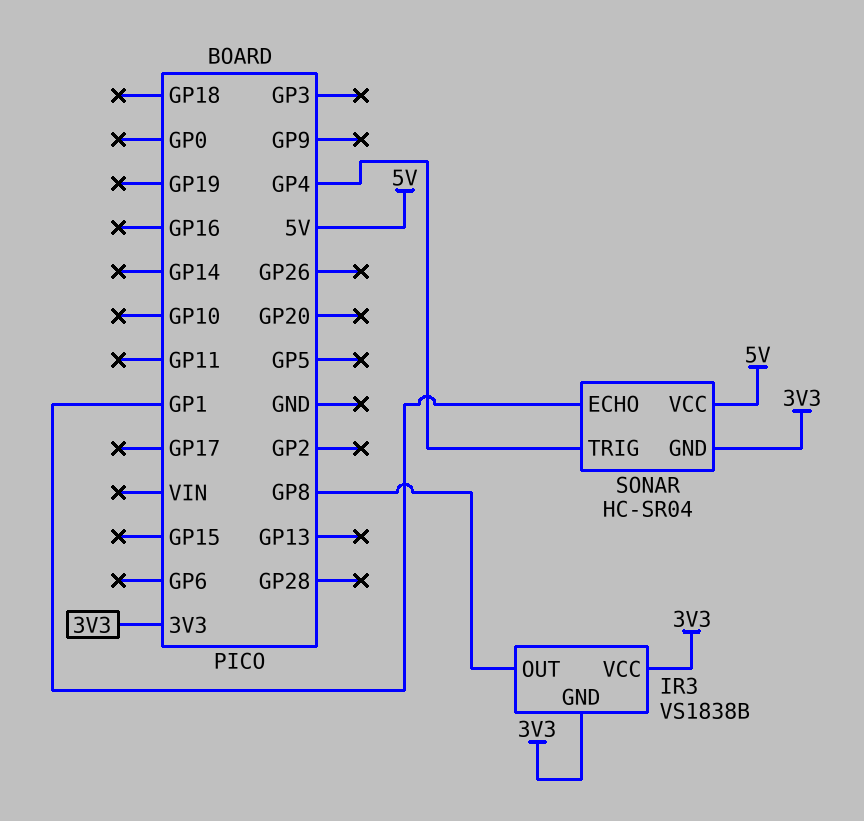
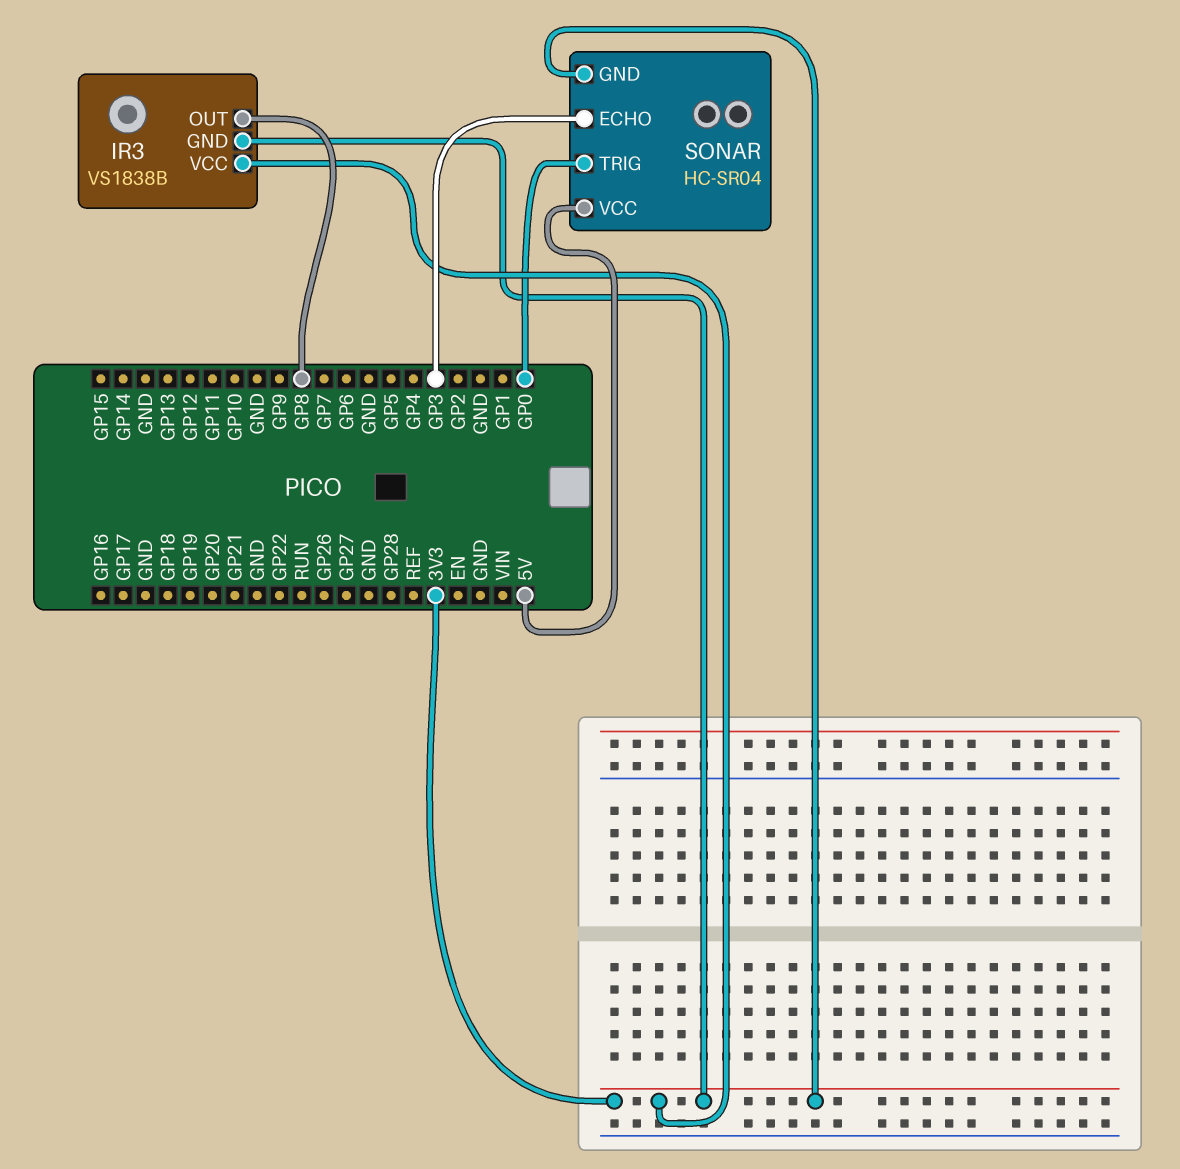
SONAR pin ECHO: GP1 -> GP3
SONAR pin TRIG: GP4 -> GP0

